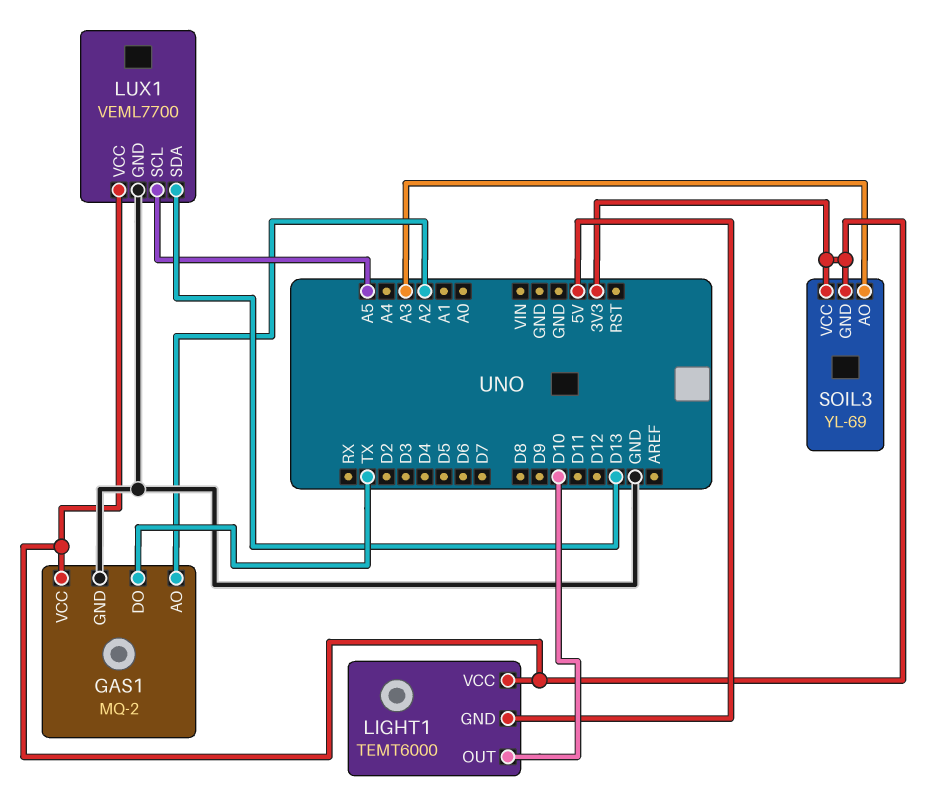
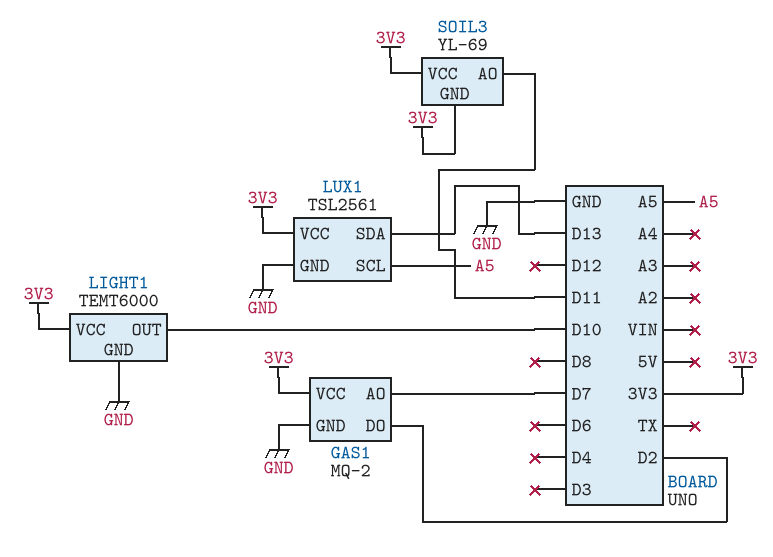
GAS1 pin AO: A2 -> D7
GAS1 pin DO: TX -> D2
LIGHT1 pin GND: 5V -> GND
LUX1: VEML7700 -> TSL2561
SOIL3 pin AO: A3 -> D11

